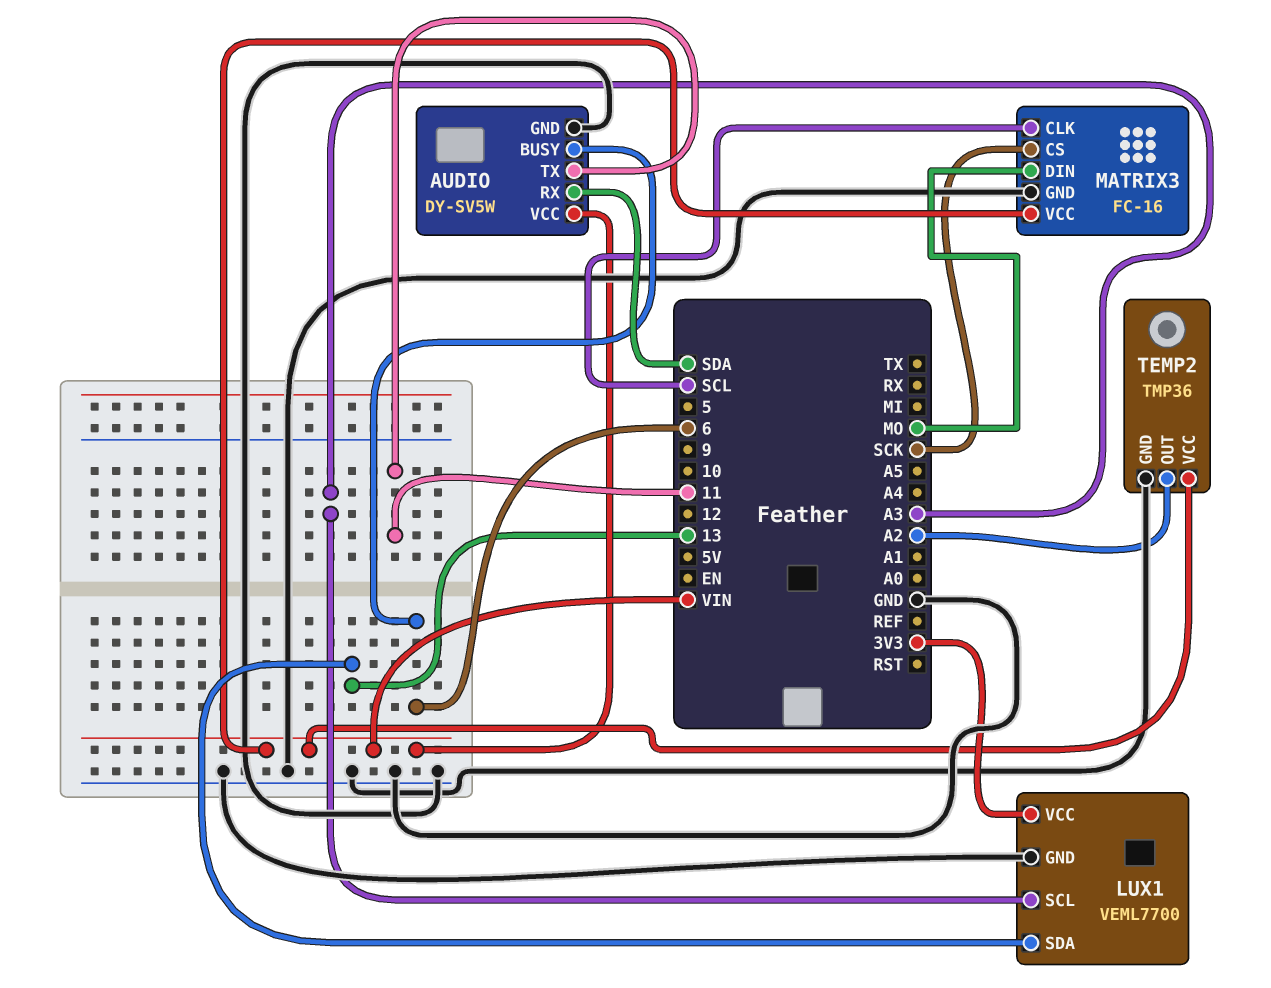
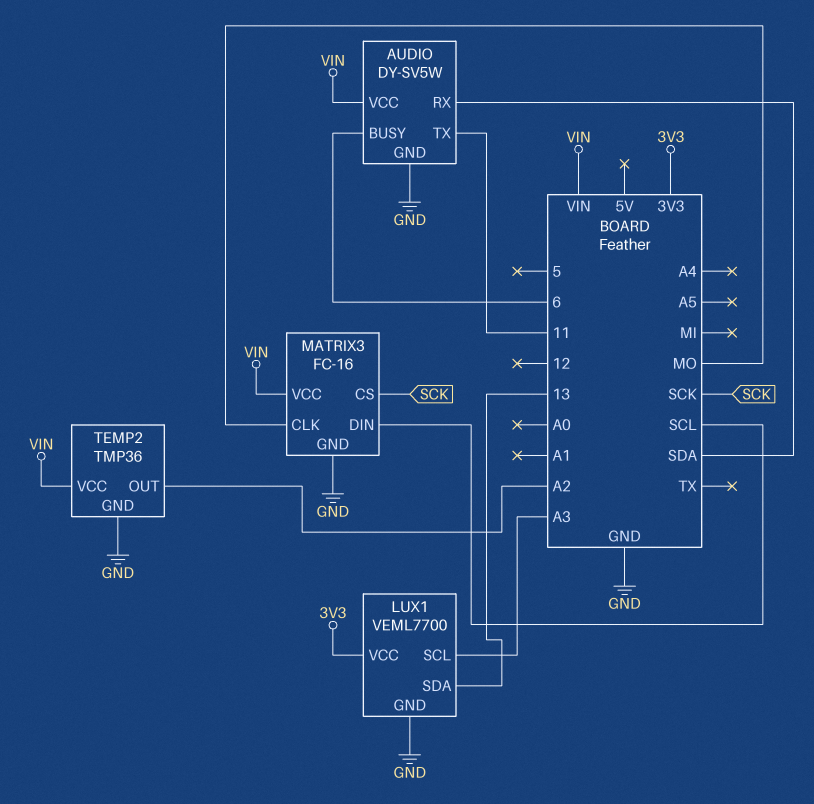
MATRIX3 pin CLK: SCL -> MO
MATRIX3 pin DIN: MO -> SCL

